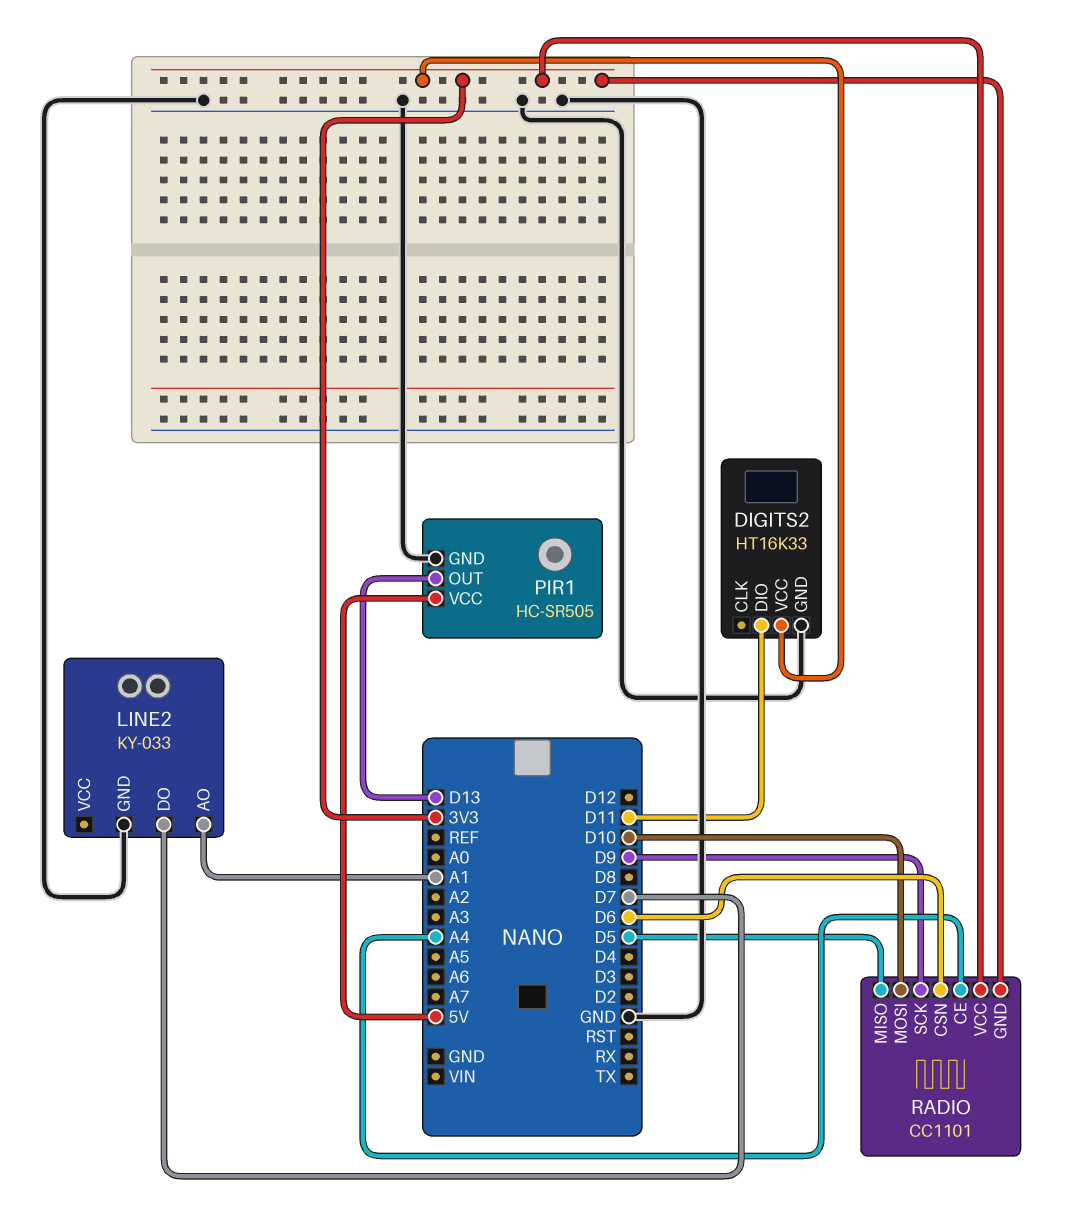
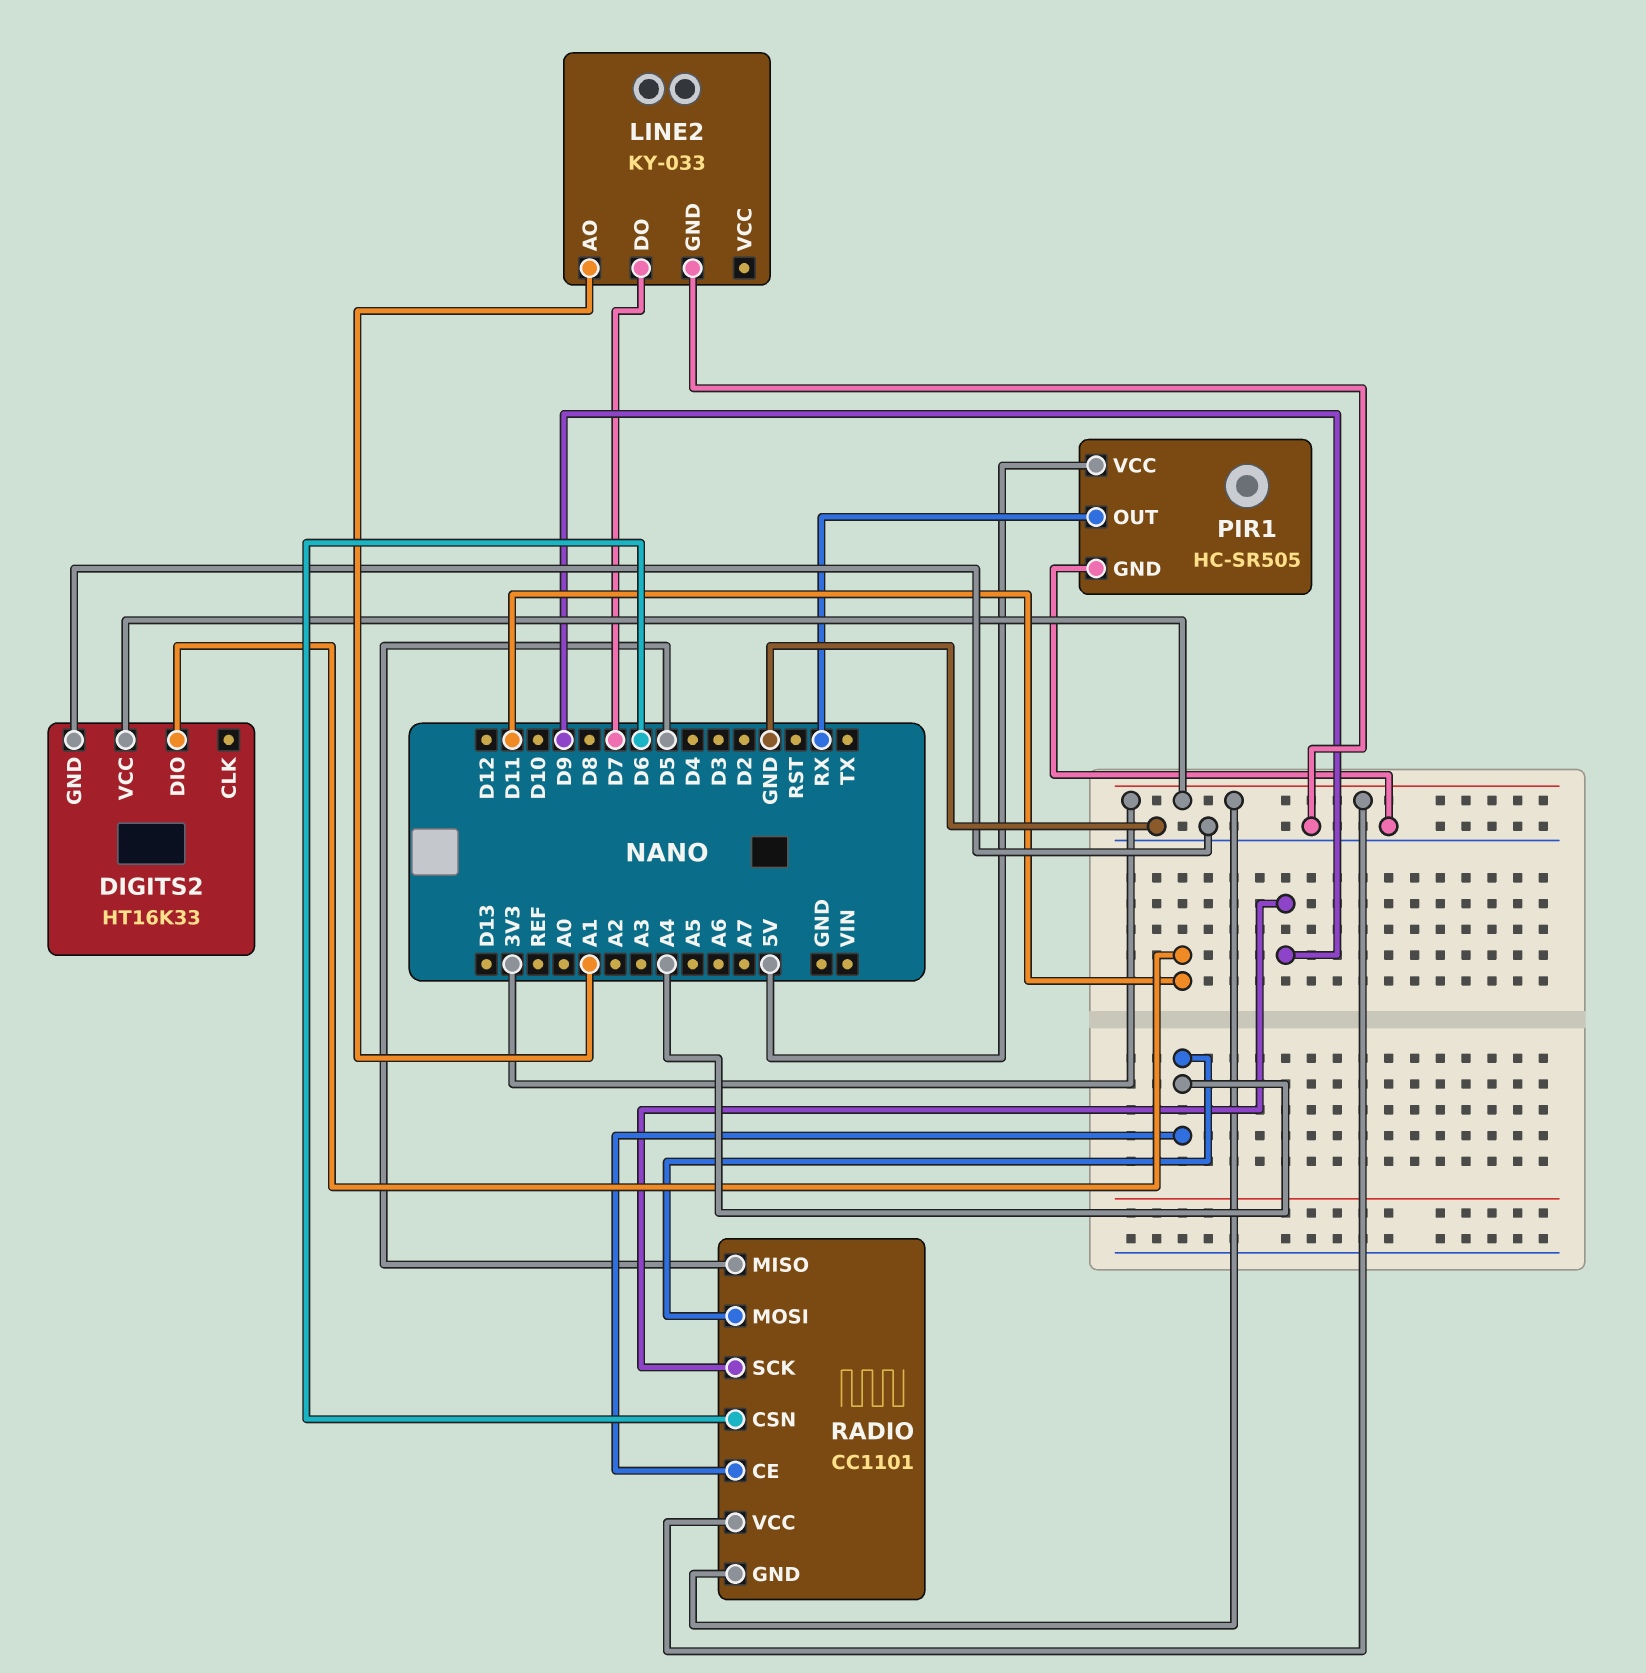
PIR1 pin OUT: D13 -> RX
RADIO pin MOSI: D10 -> A4

